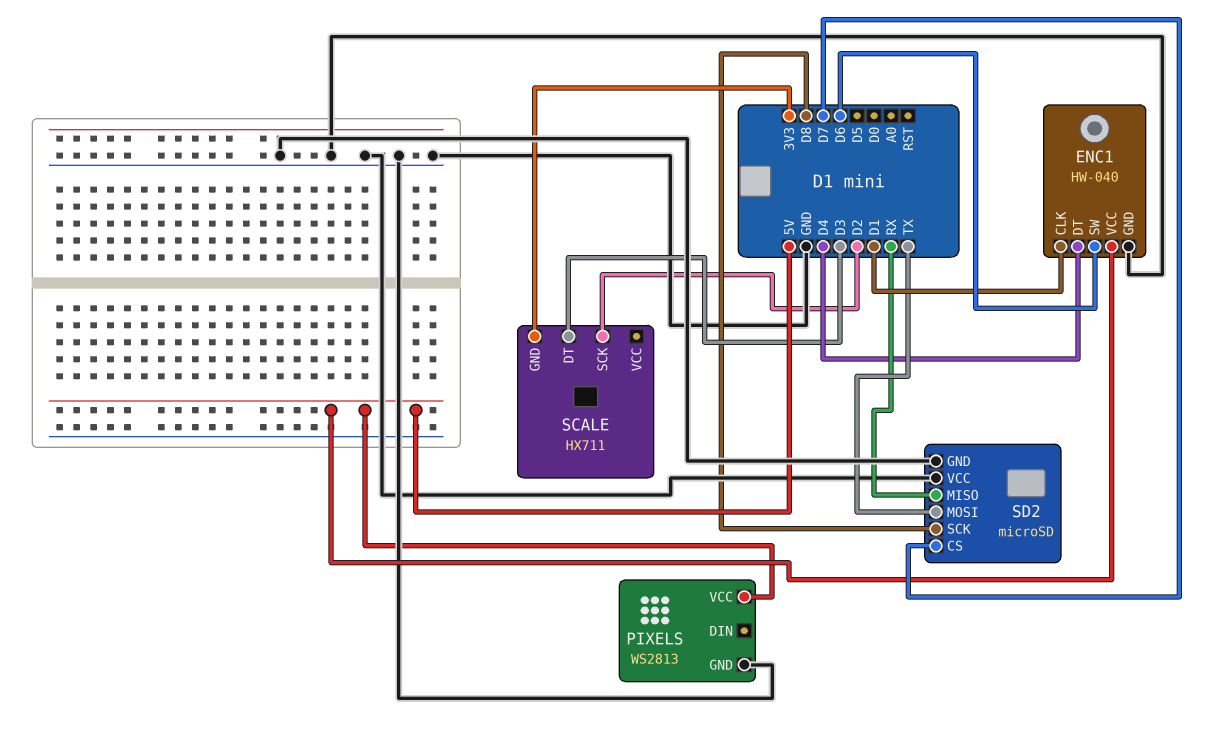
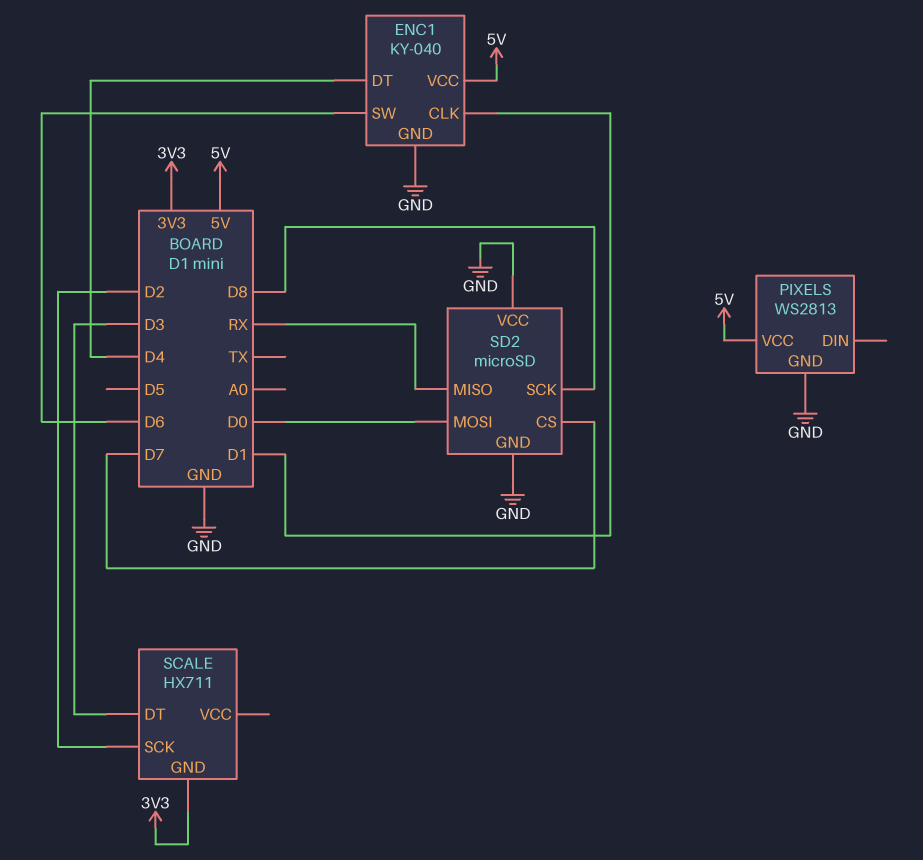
ENC1: HW-040 -> KY-040
SD2 pin MOSI: TX -> D0

